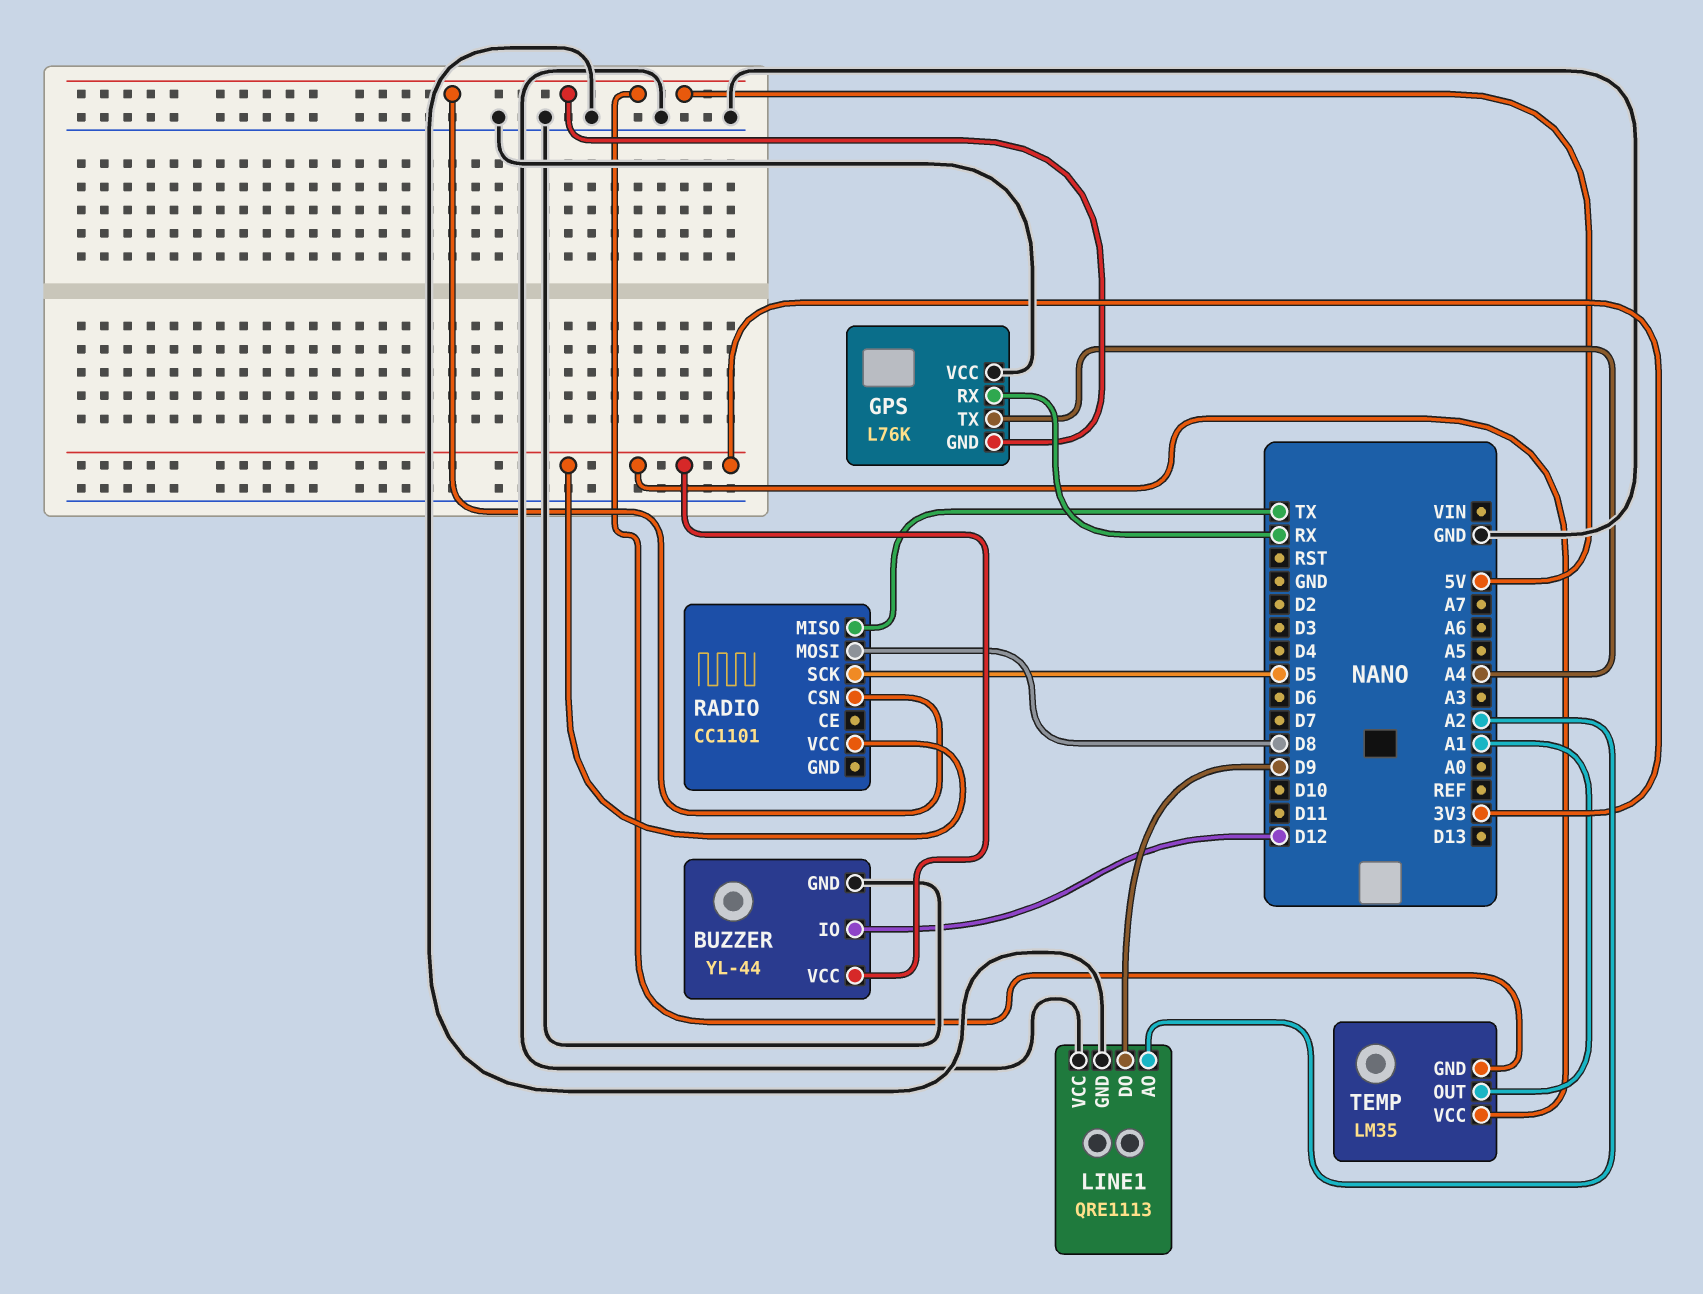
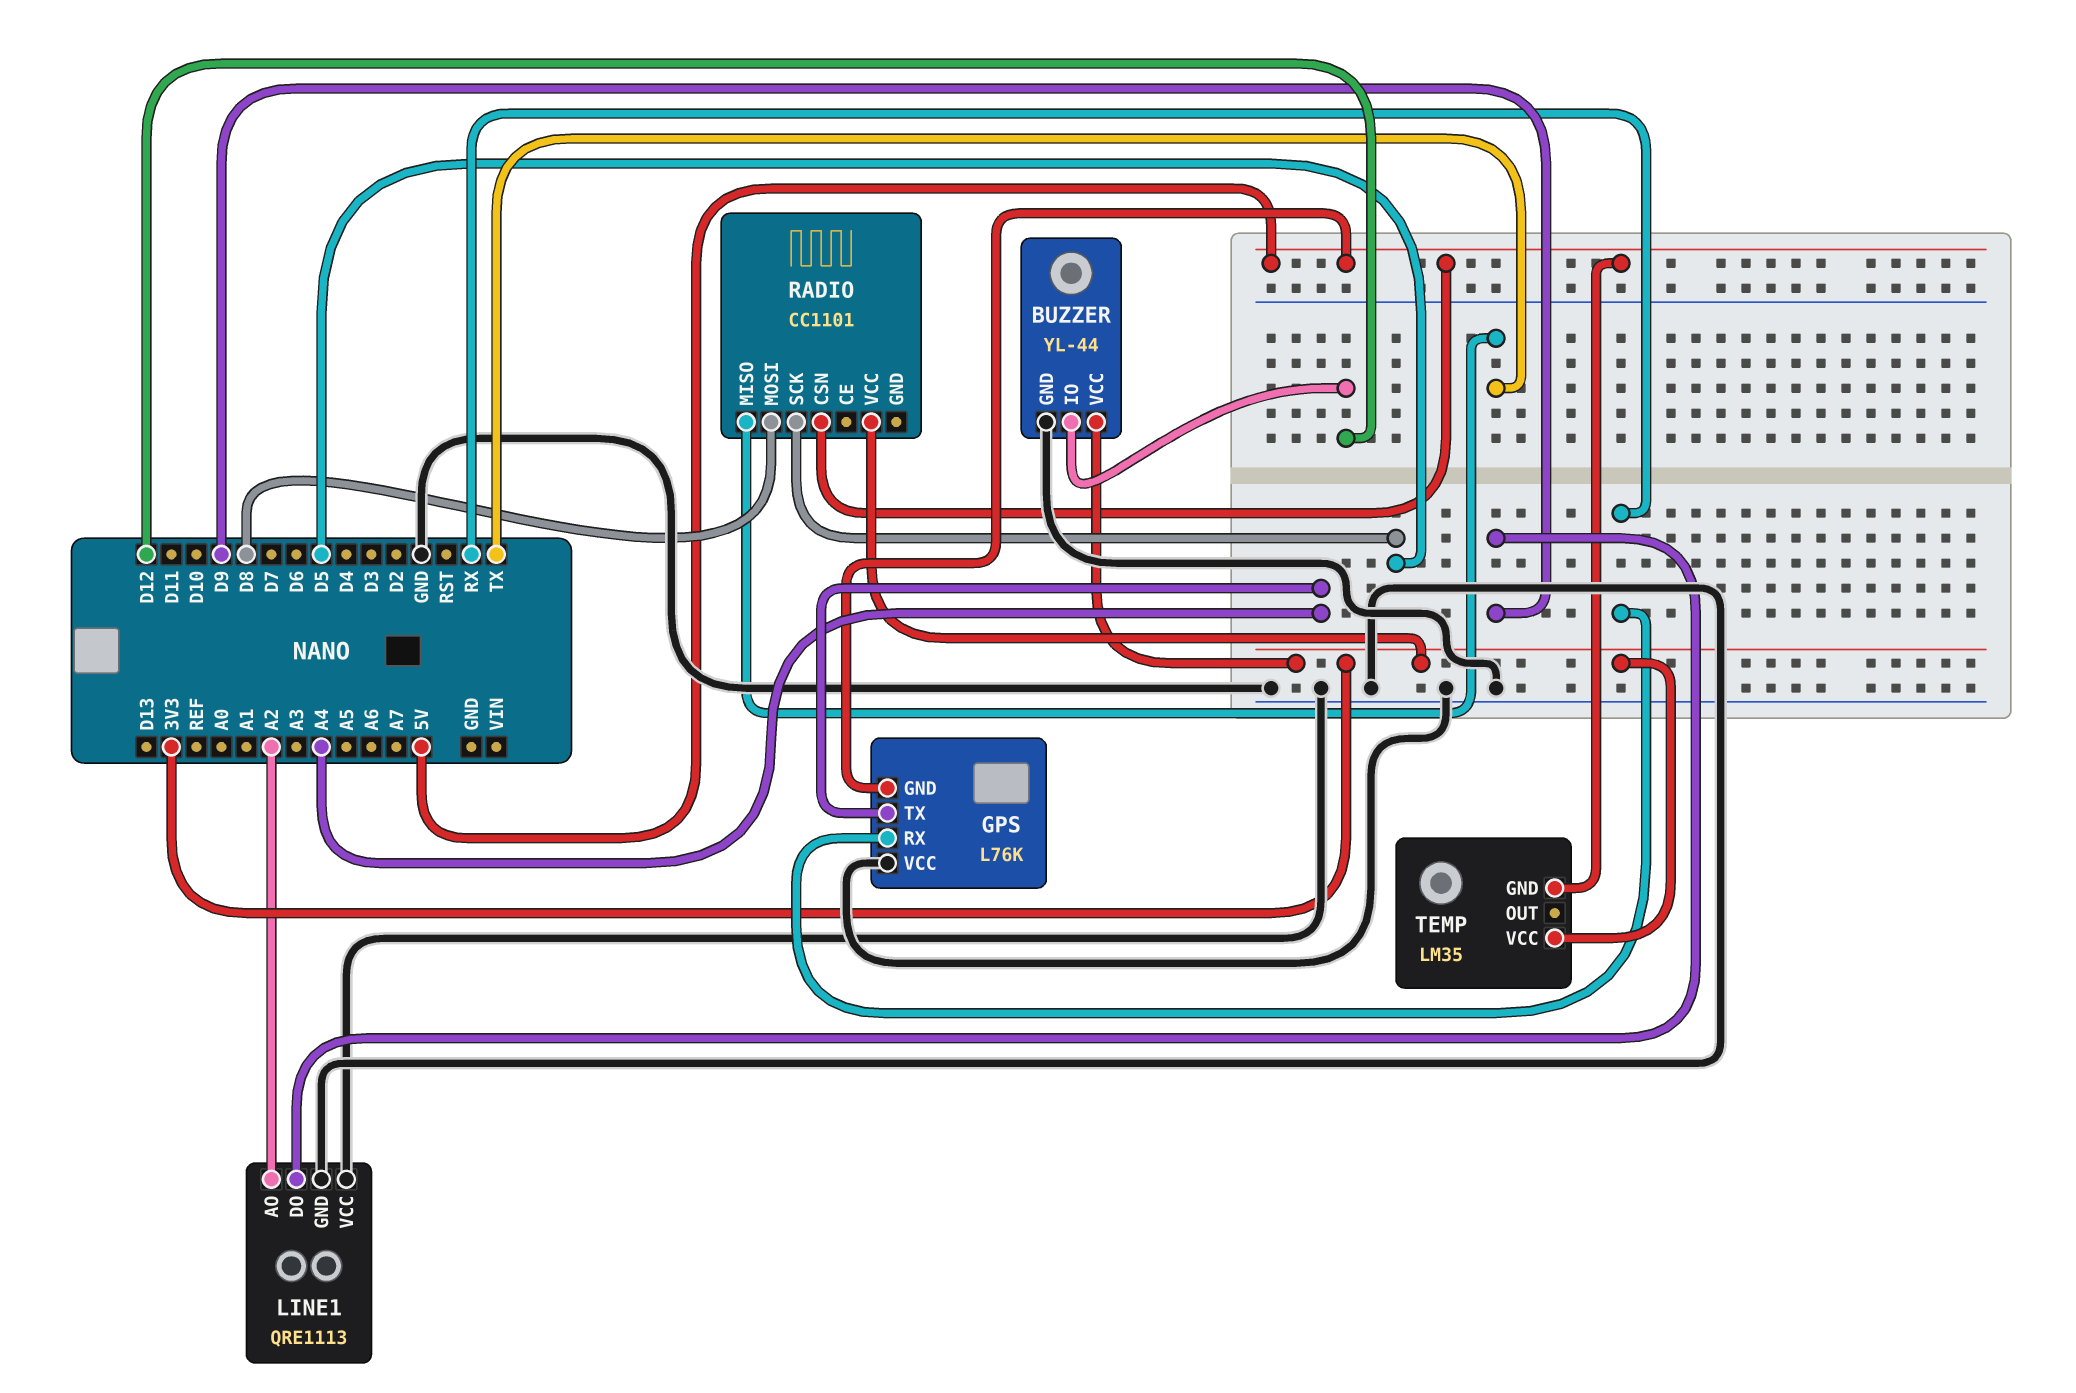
TEMP pin OUT: A1 -> none

